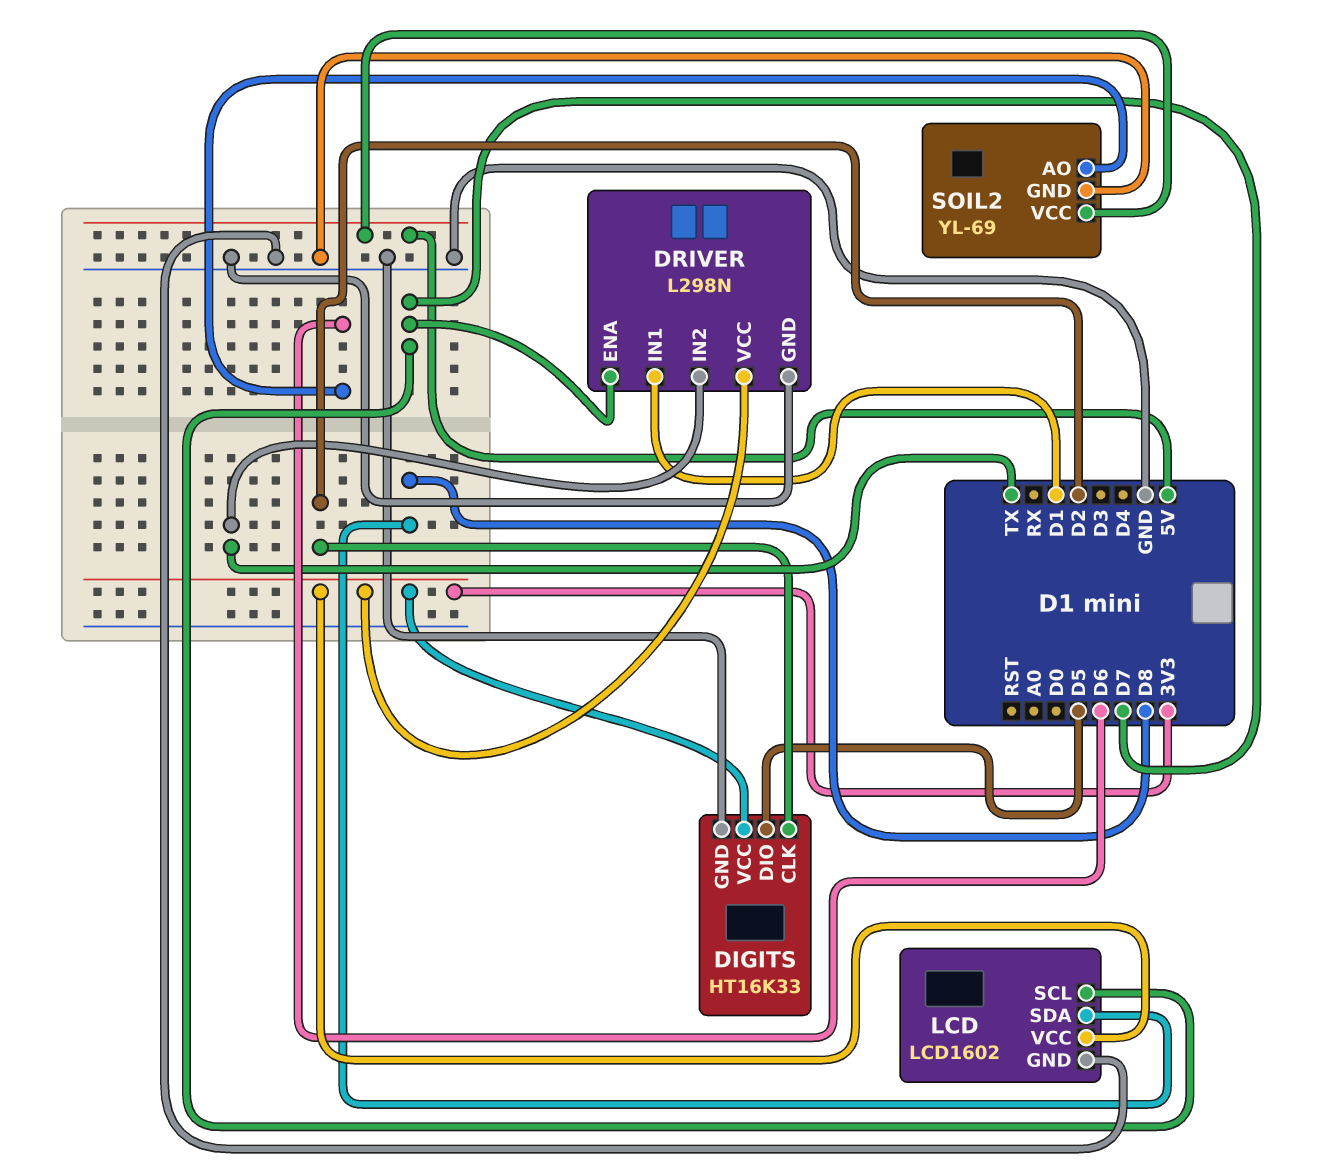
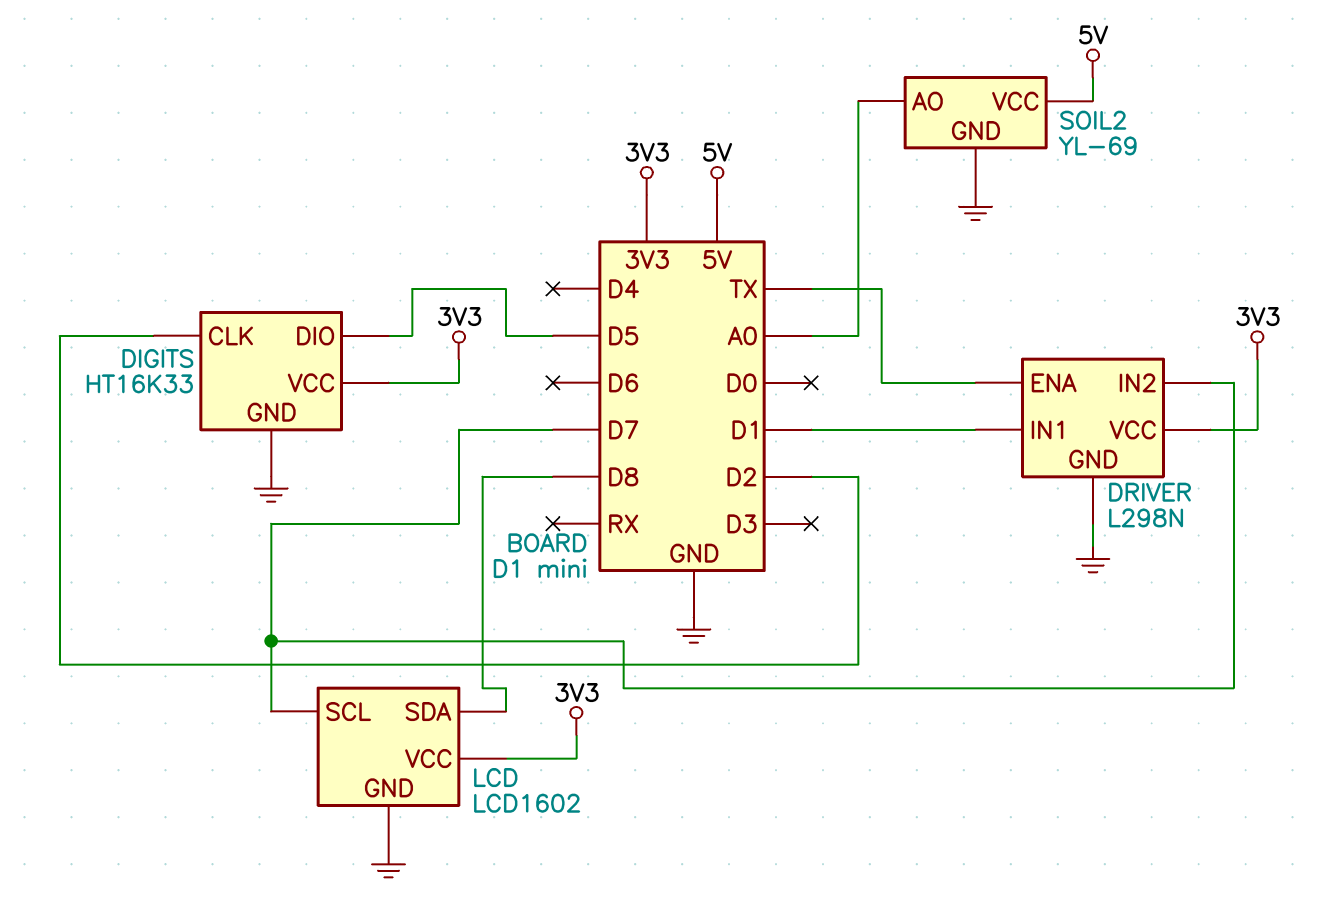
DRIVER pin ENA: D7 -> TX
DRIVER pin IN2: TX -> D7
SOIL2 pin AO: D6 -> A0

